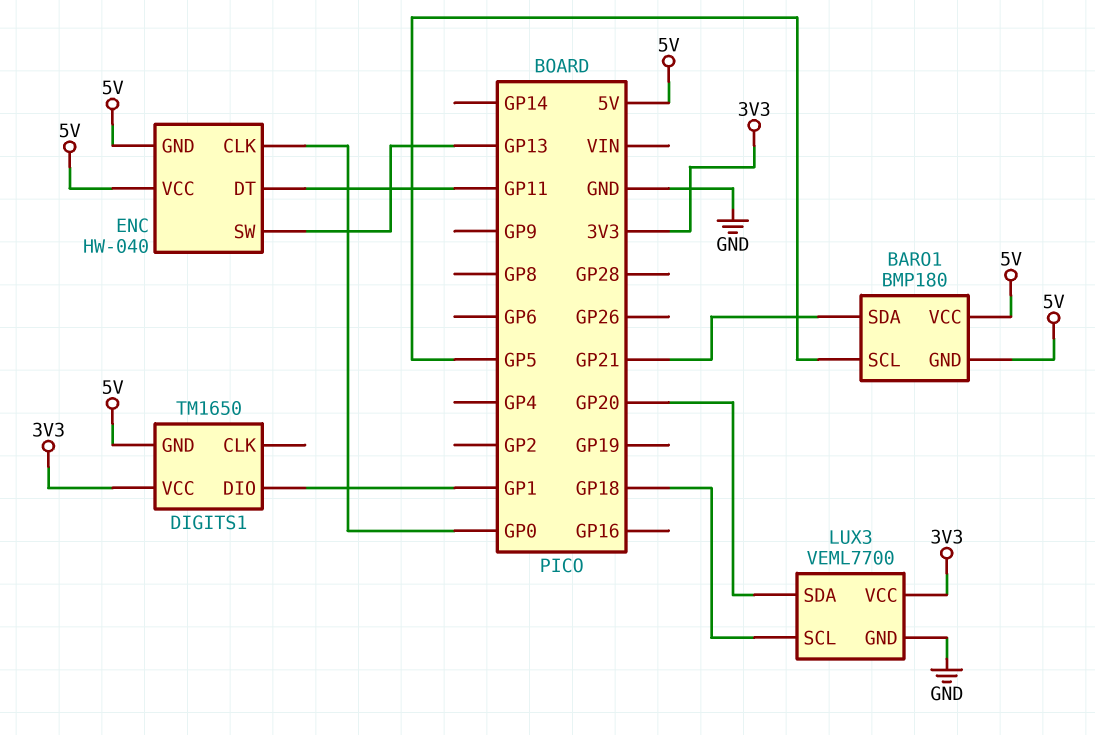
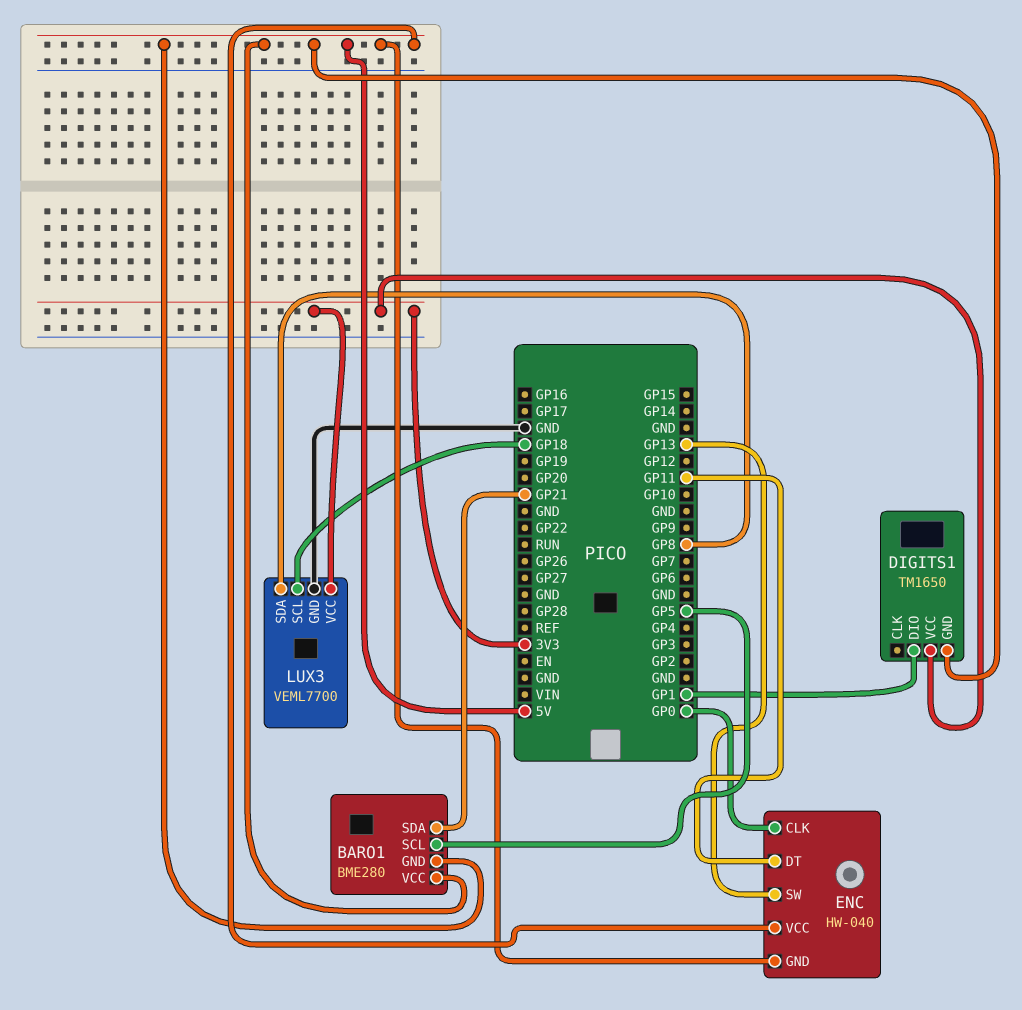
BARO1: BMP180 -> BME280
LUX3 pin SDA: GP20 -> GP8

